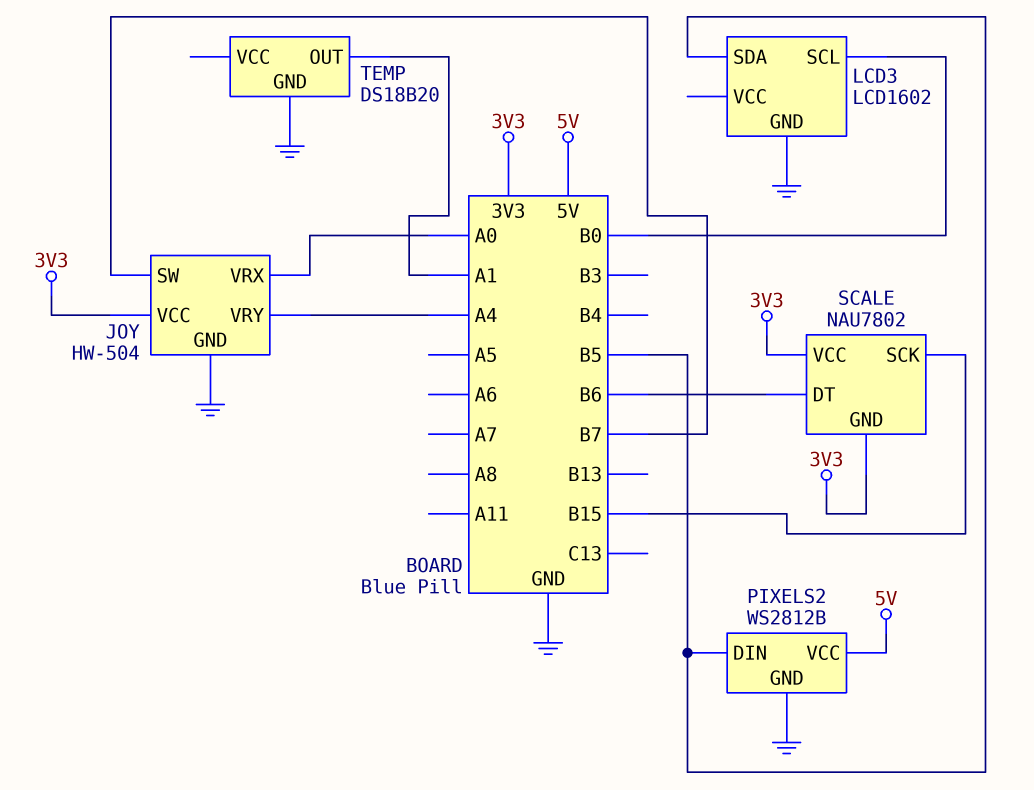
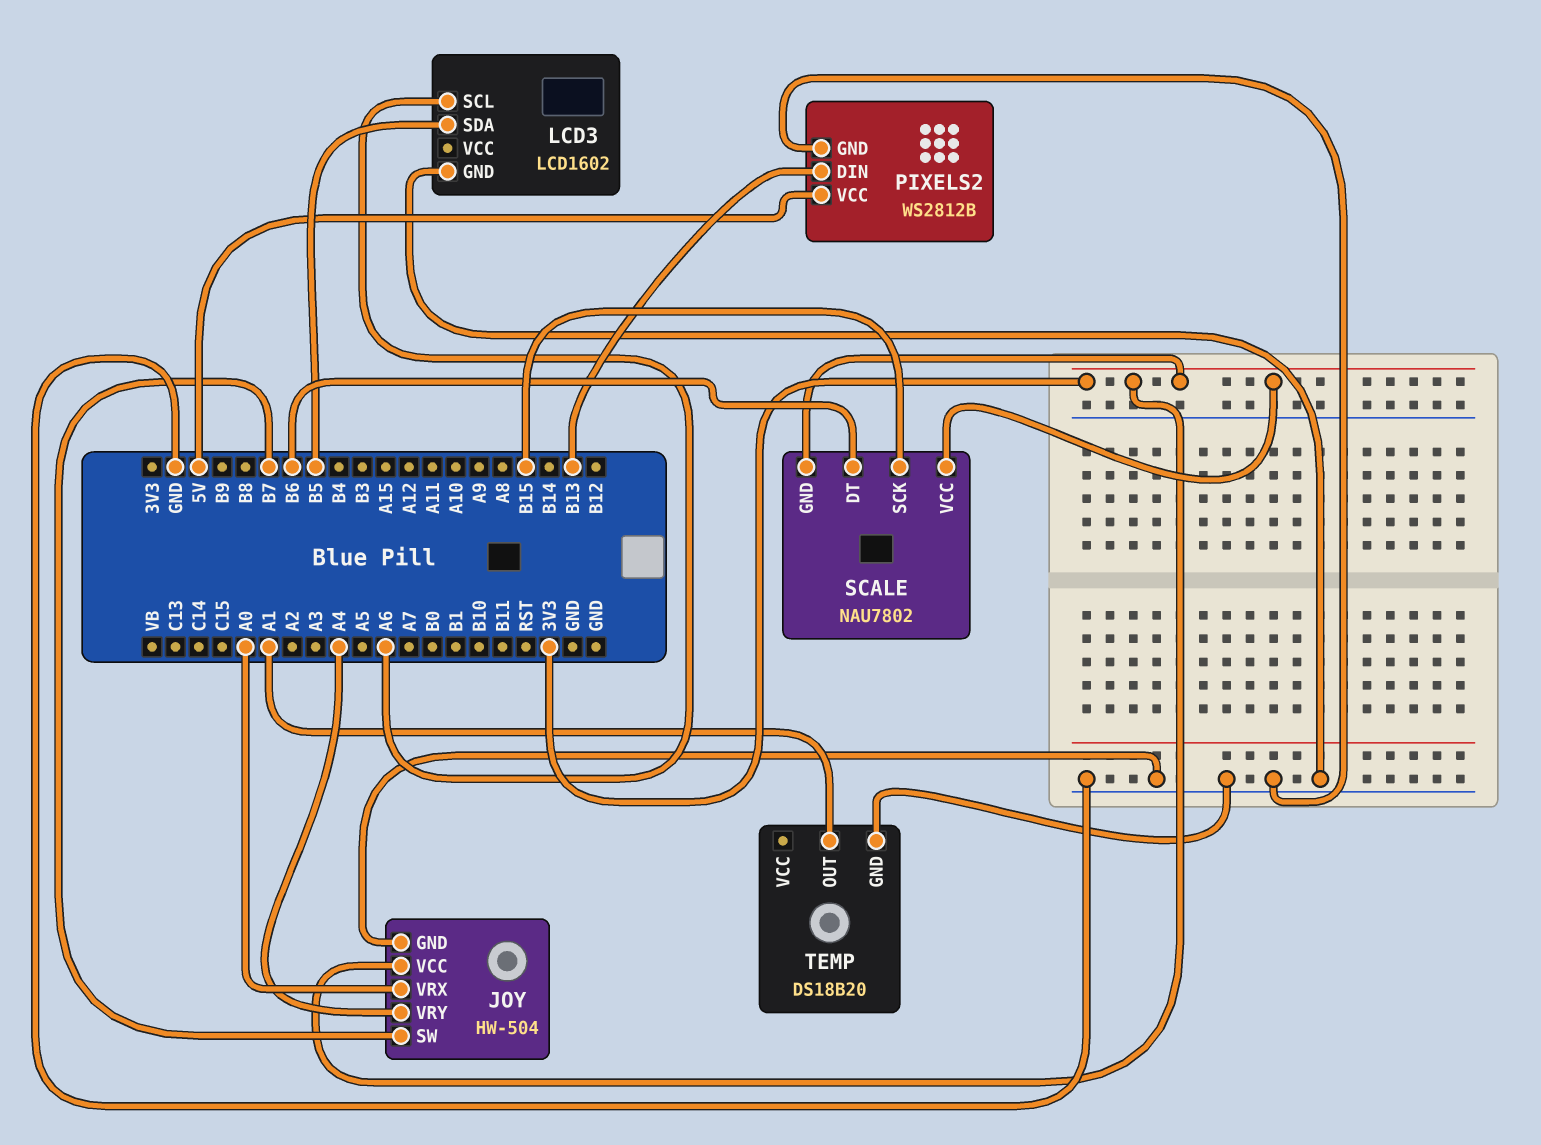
LCD3 pin SCL: B0 -> A6
PIXELS2 pin DIN: B5 -> B13

